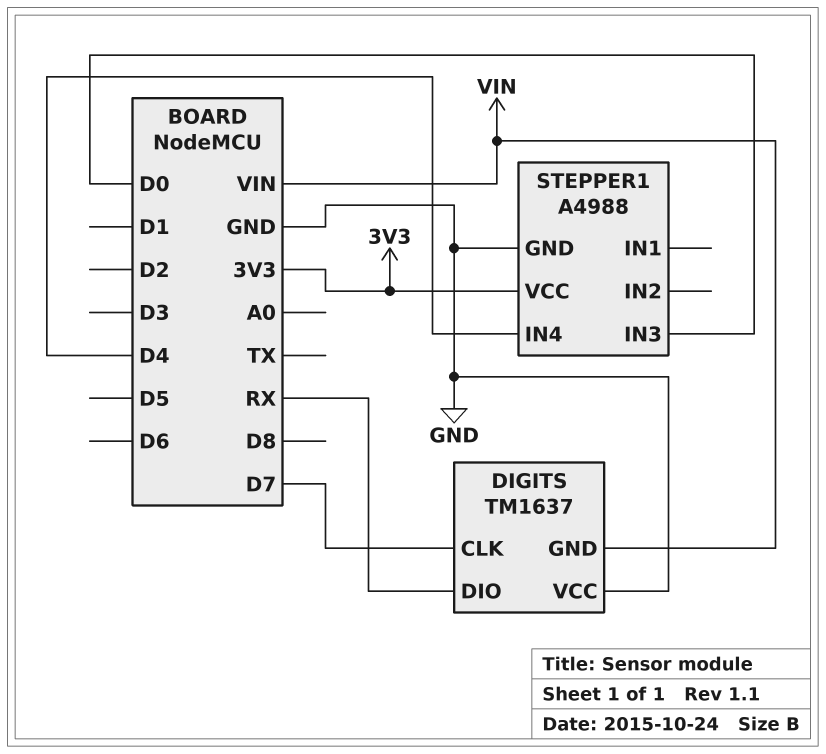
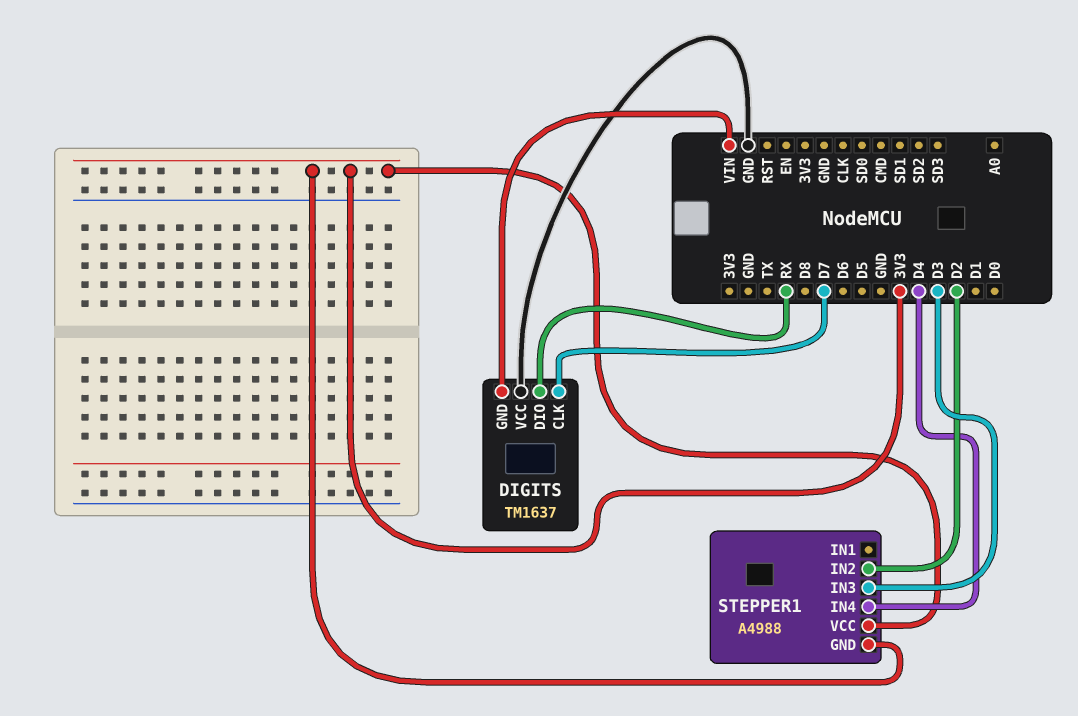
STEPPER1 pin GND: GND -> 3V3
STEPPER1 pin IN2: none -> D2
STEPPER1 pin IN3: D0 -> D3

